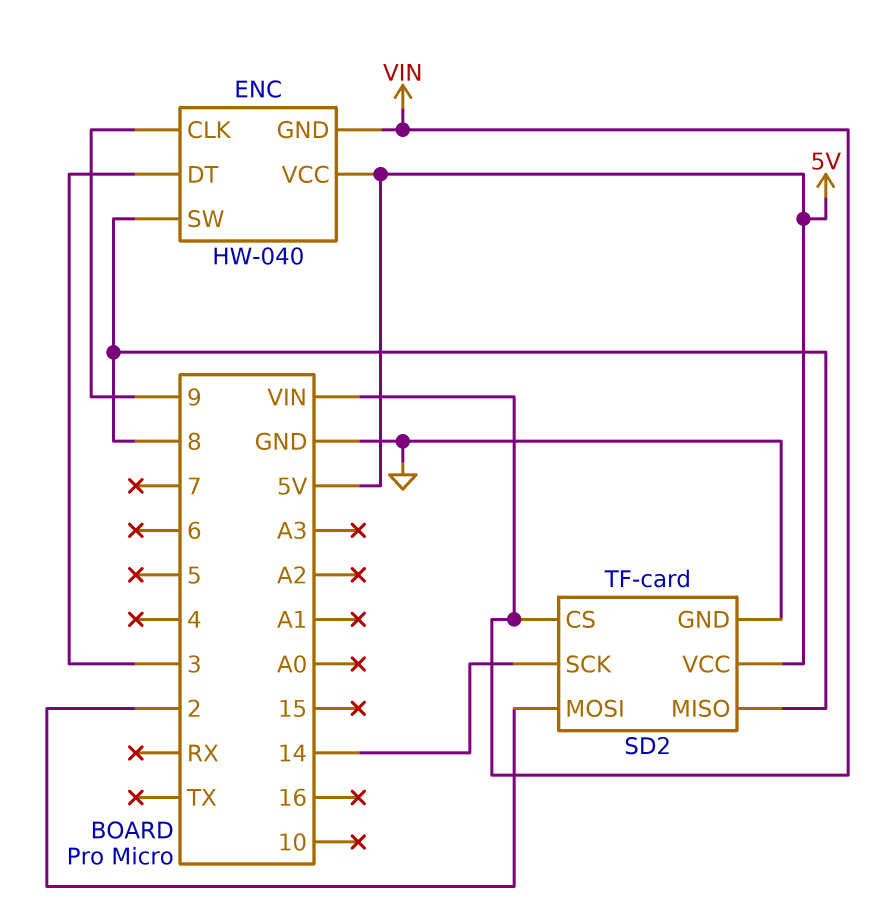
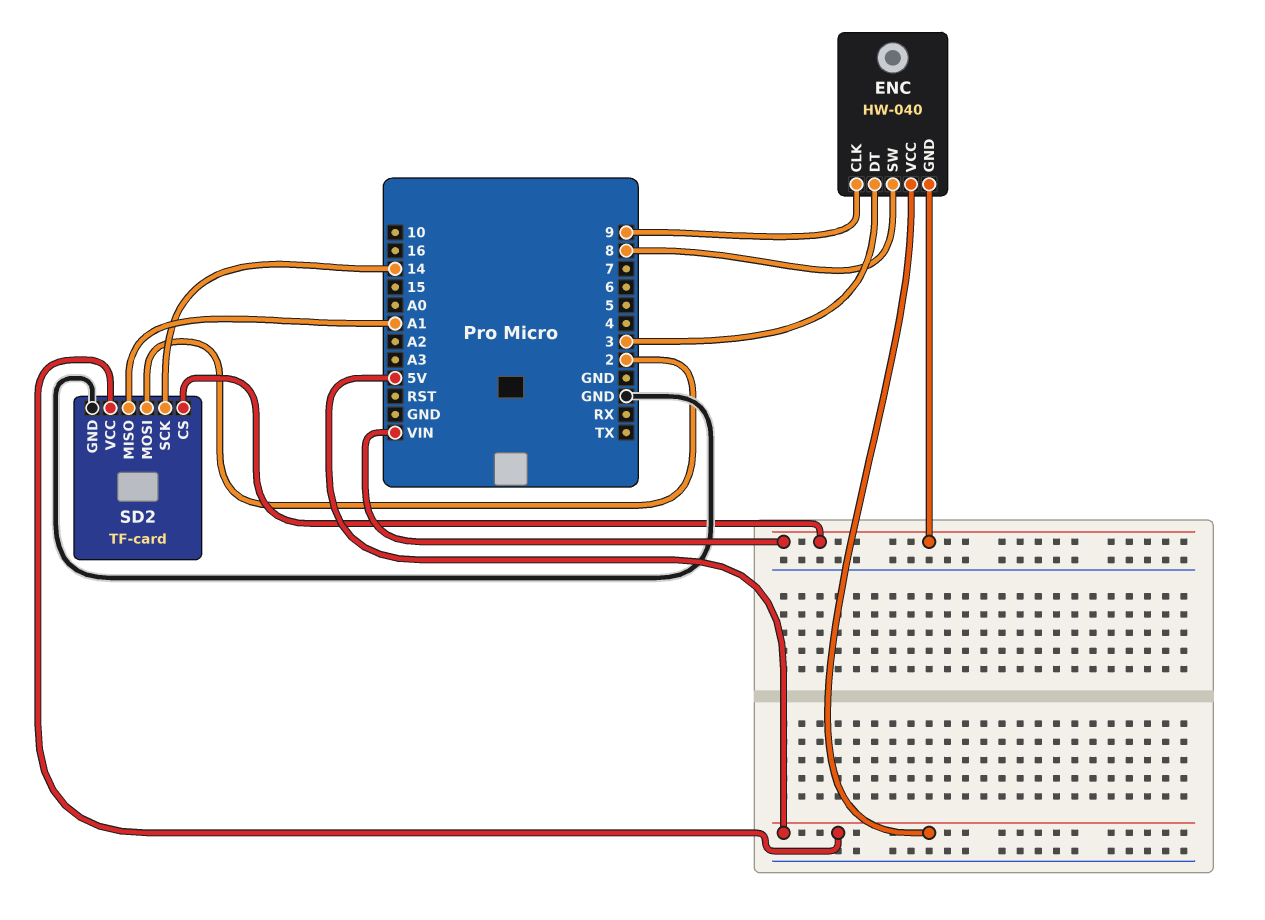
SD2 pin MISO: 8 -> A1

